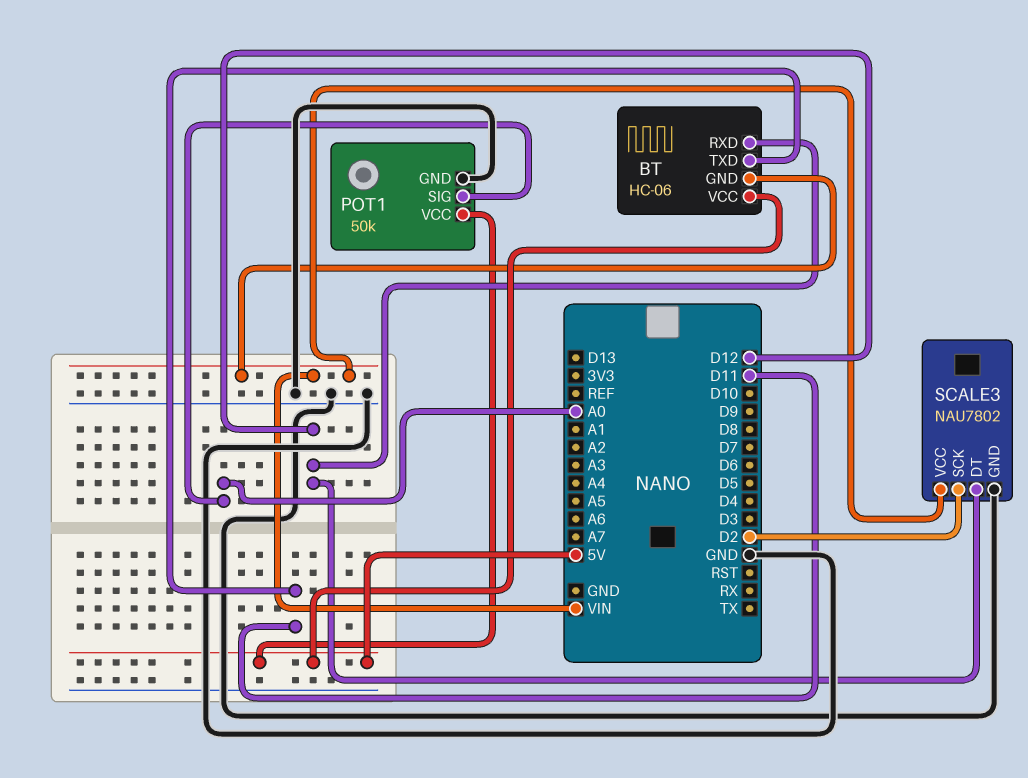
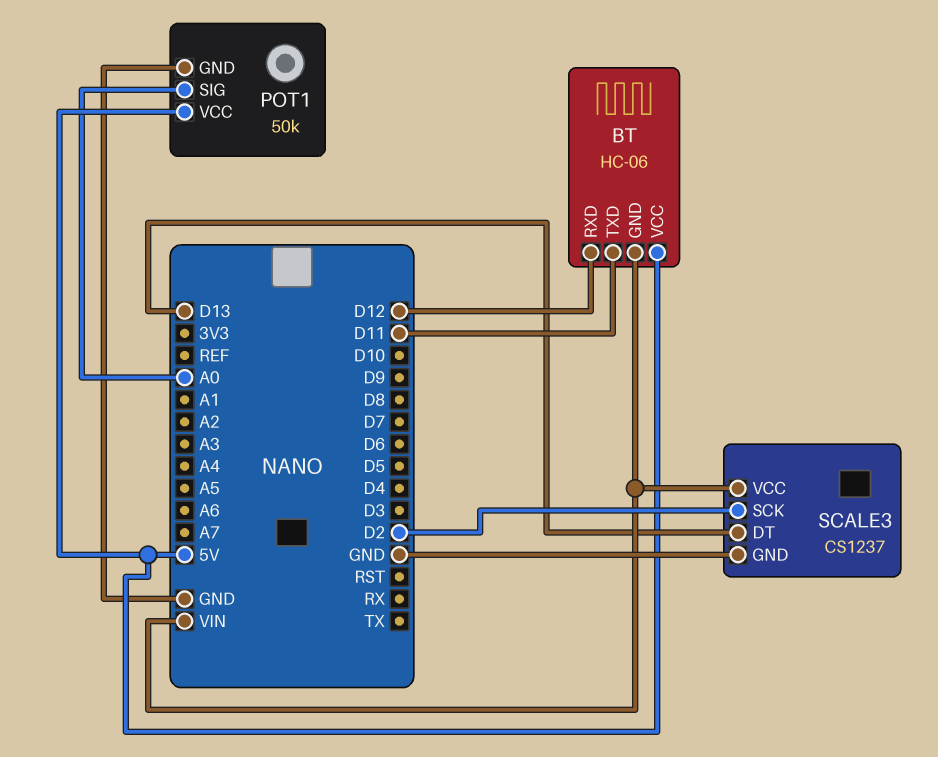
SCALE3: NAU7802 -> CS1237
SCALE3 pin DT: D12 -> D13

